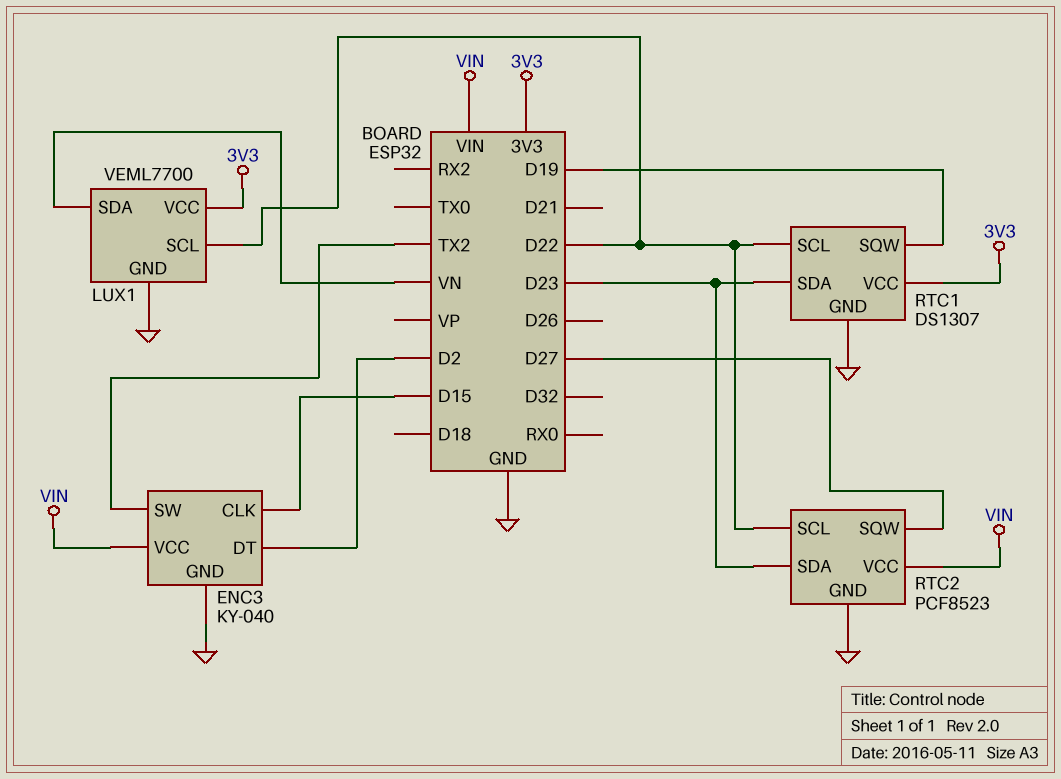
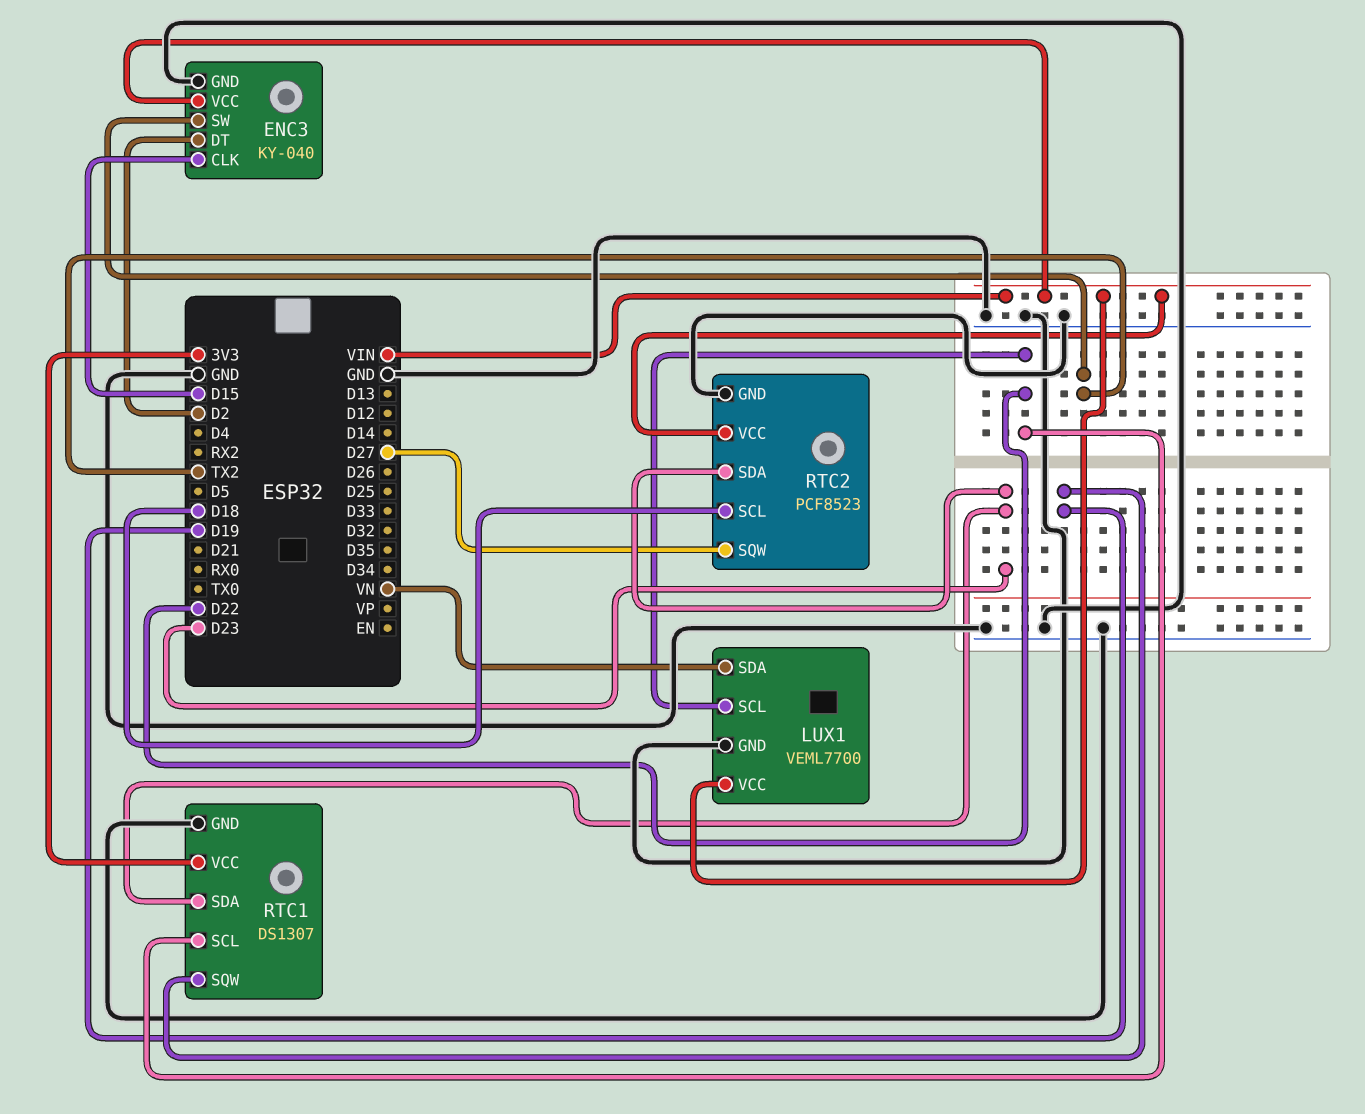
LUX1 pin VCC: 3V3 -> VIN
RTC2 pin SCL: D22 -> D18

